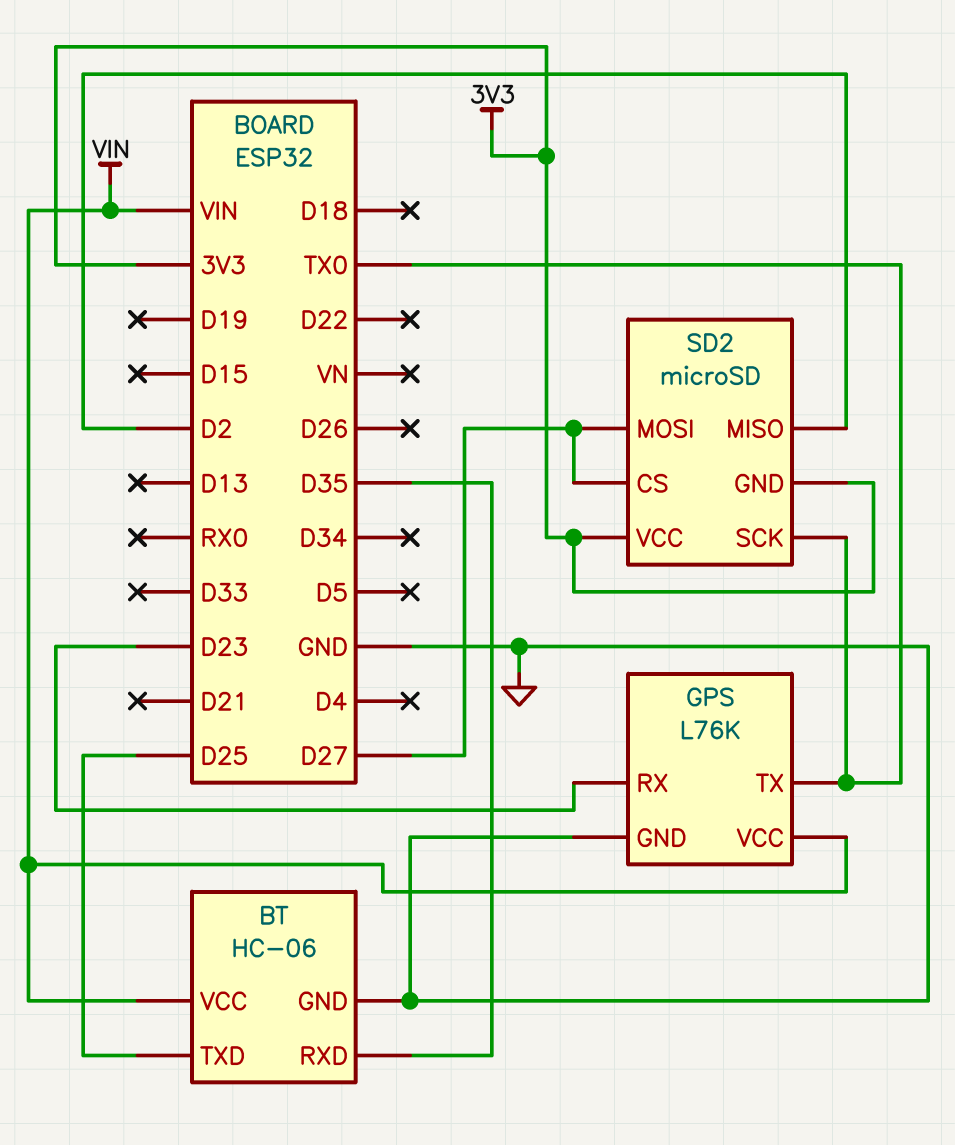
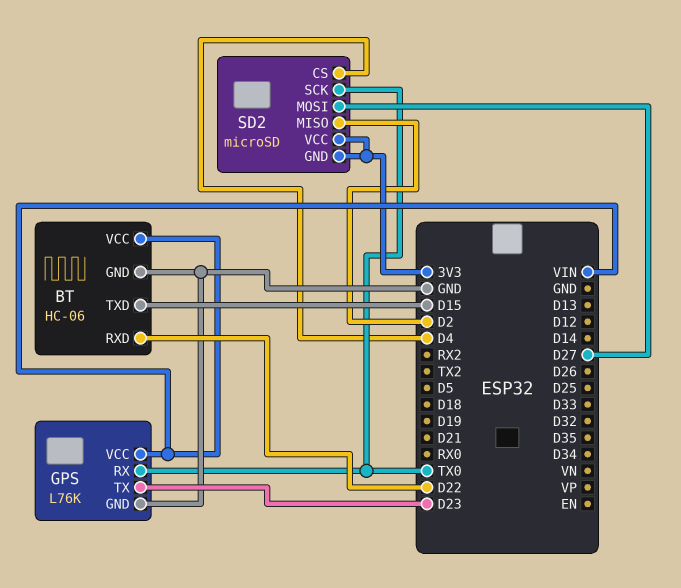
BT pin RXD: D35 -> D22
BT pin TXD: D25 -> D15
GPS pin RX: D23 -> TX0
GPS pin TX: TX0 -> D23
SD2 pin CS: D27 -> D4

